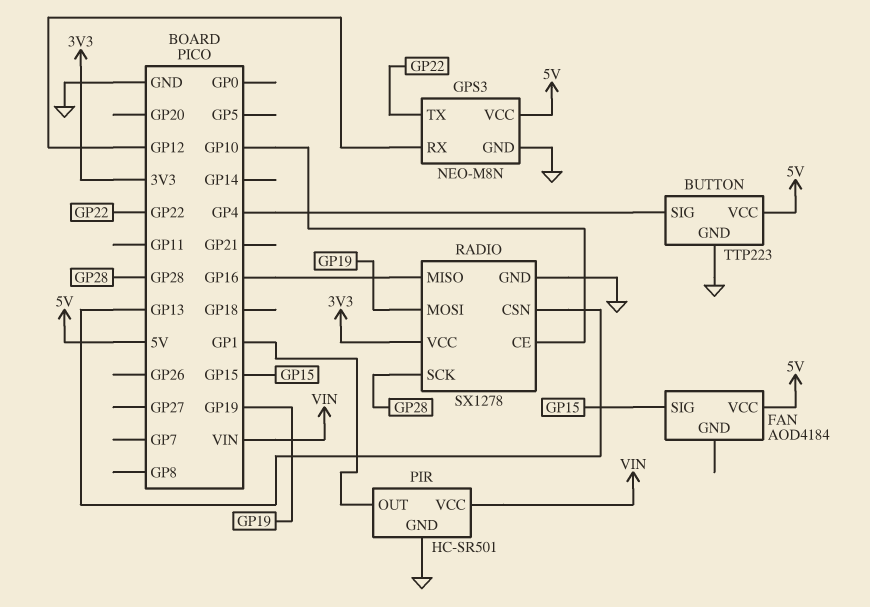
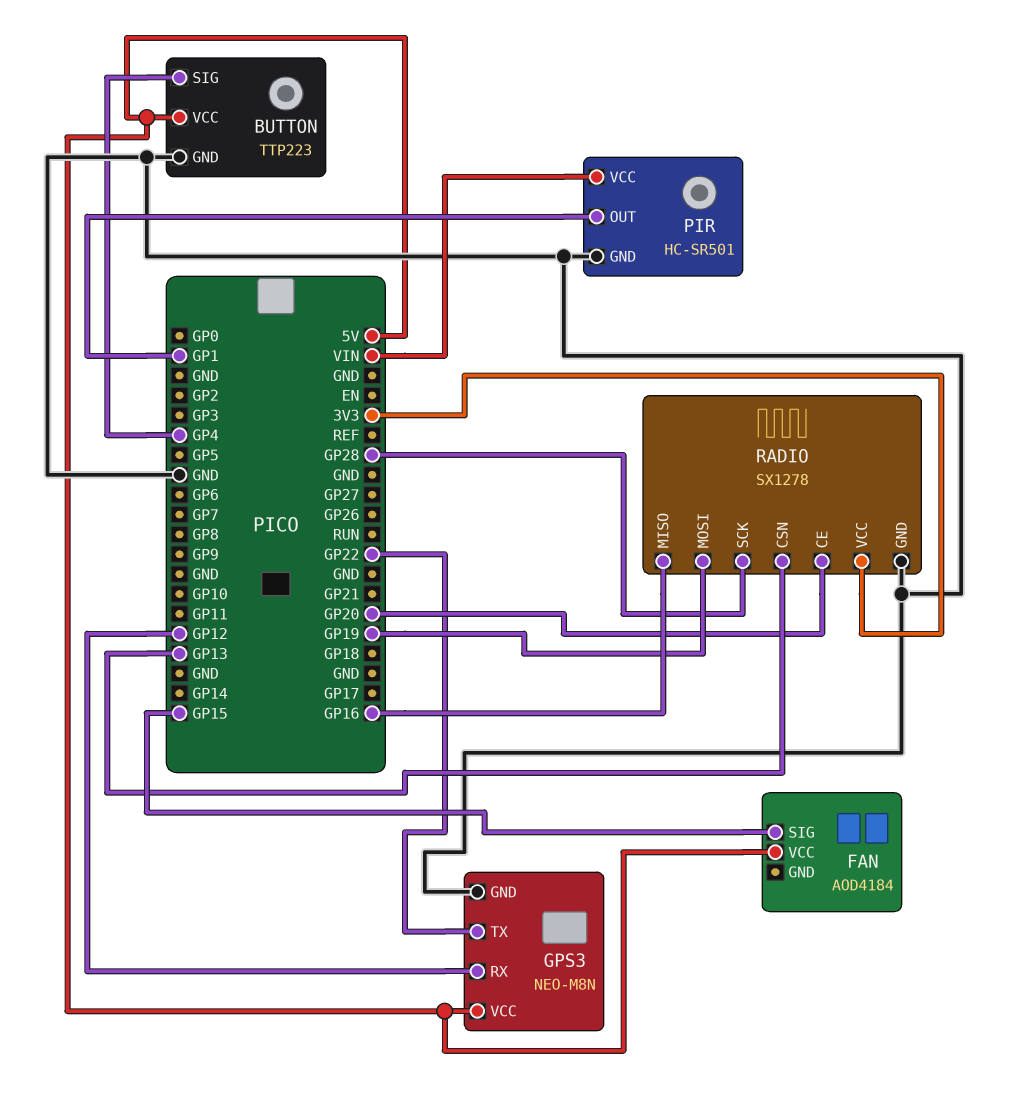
RADIO pin CE: GP10 -> GP20

